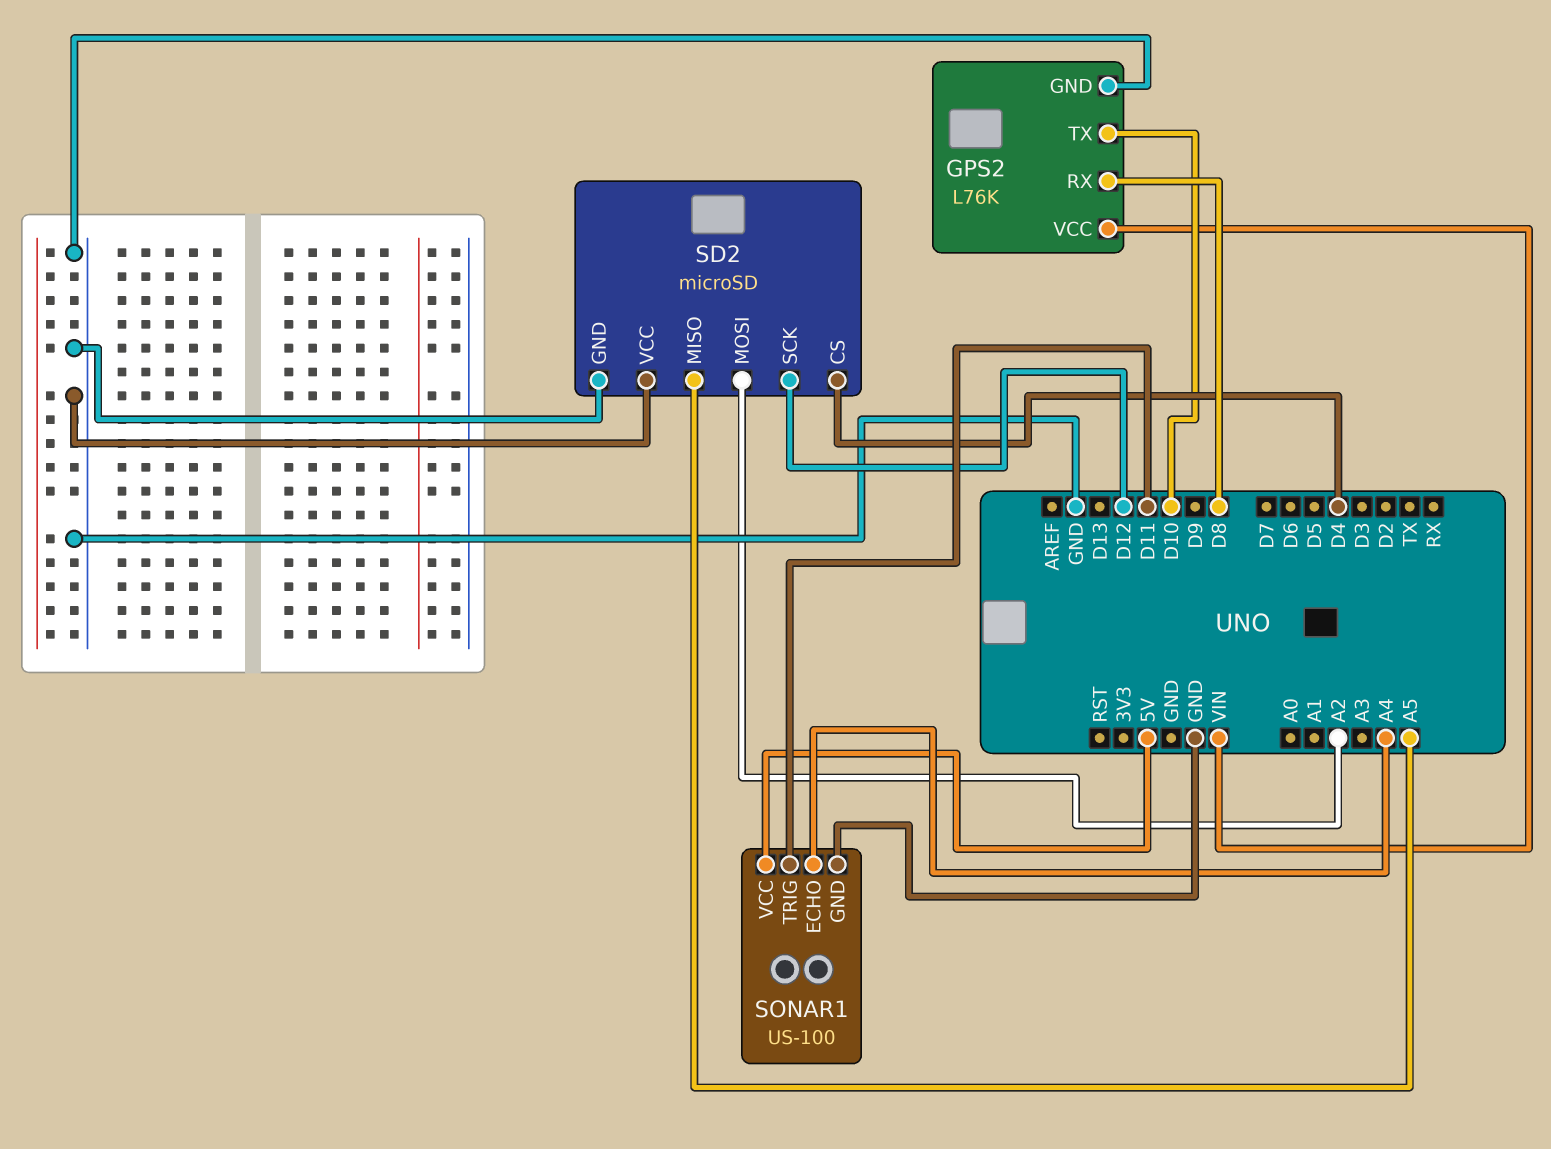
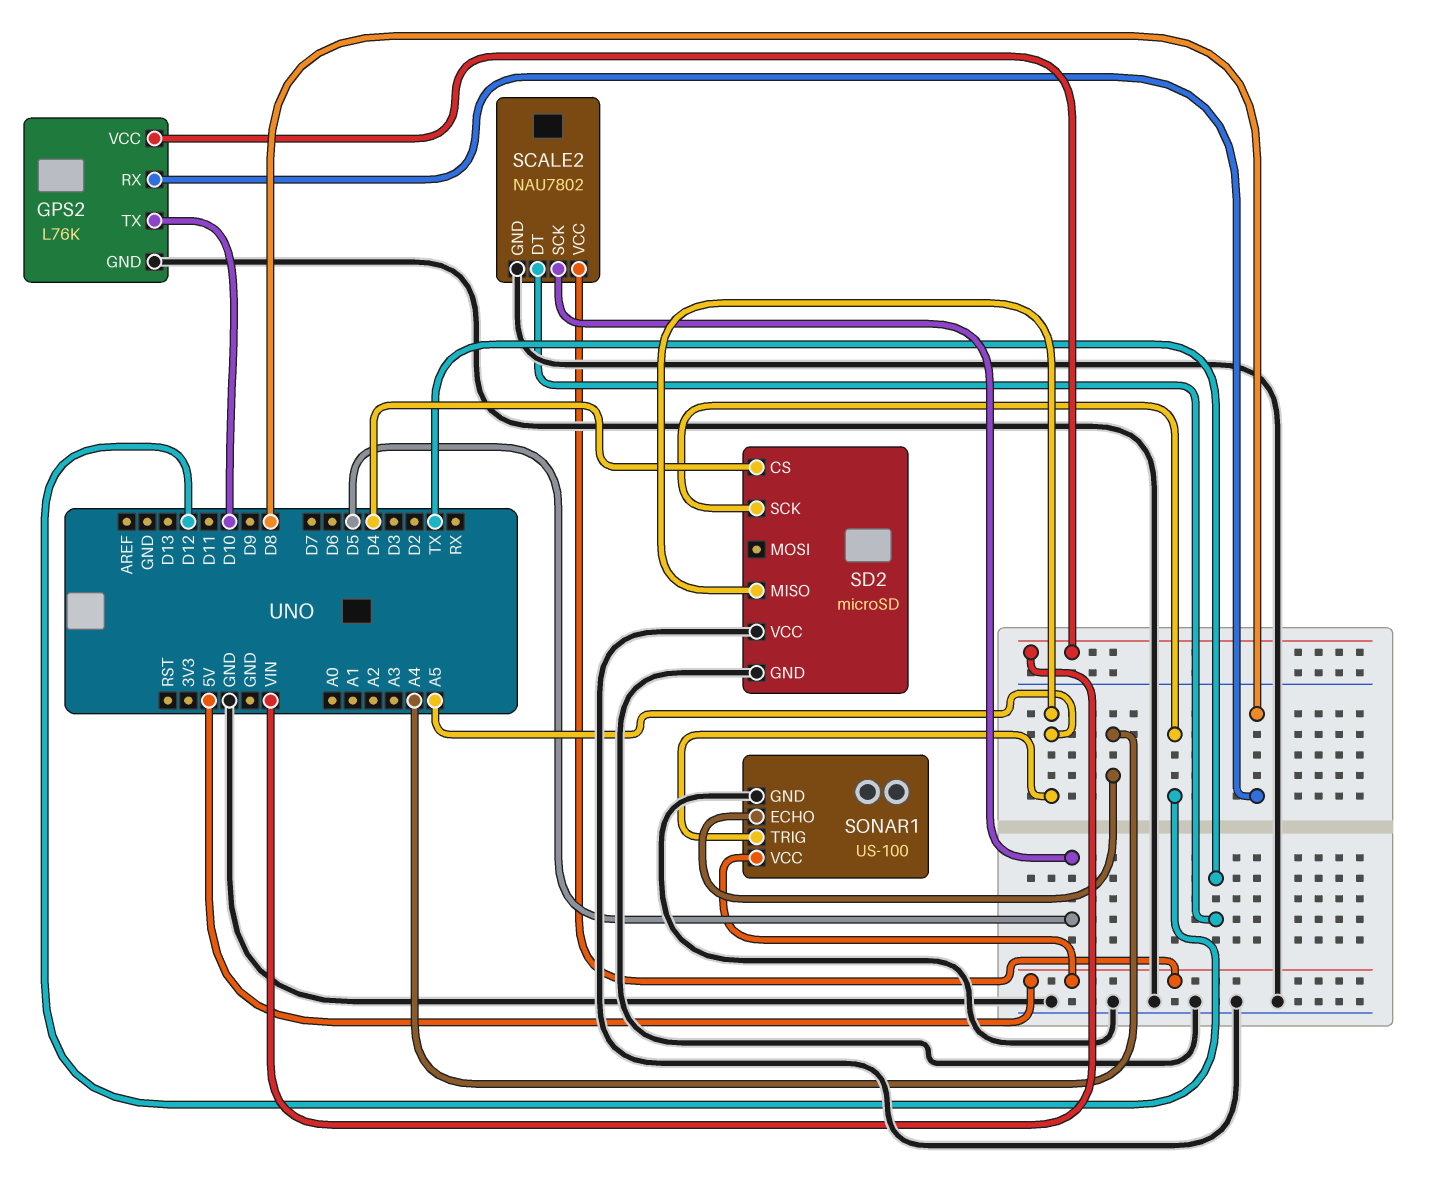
SCALE2: none -> NAU7802
SCALE2 pin DT: none -> TX
SCALE2 pin GND: none -> GND
SCALE2 pin SCK: none -> D5
SCALE2 pin VCC: none -> 5V
SD2 pin MOSI: A2 -> none
SONAR1 pin TRIG: D11 -> A5

